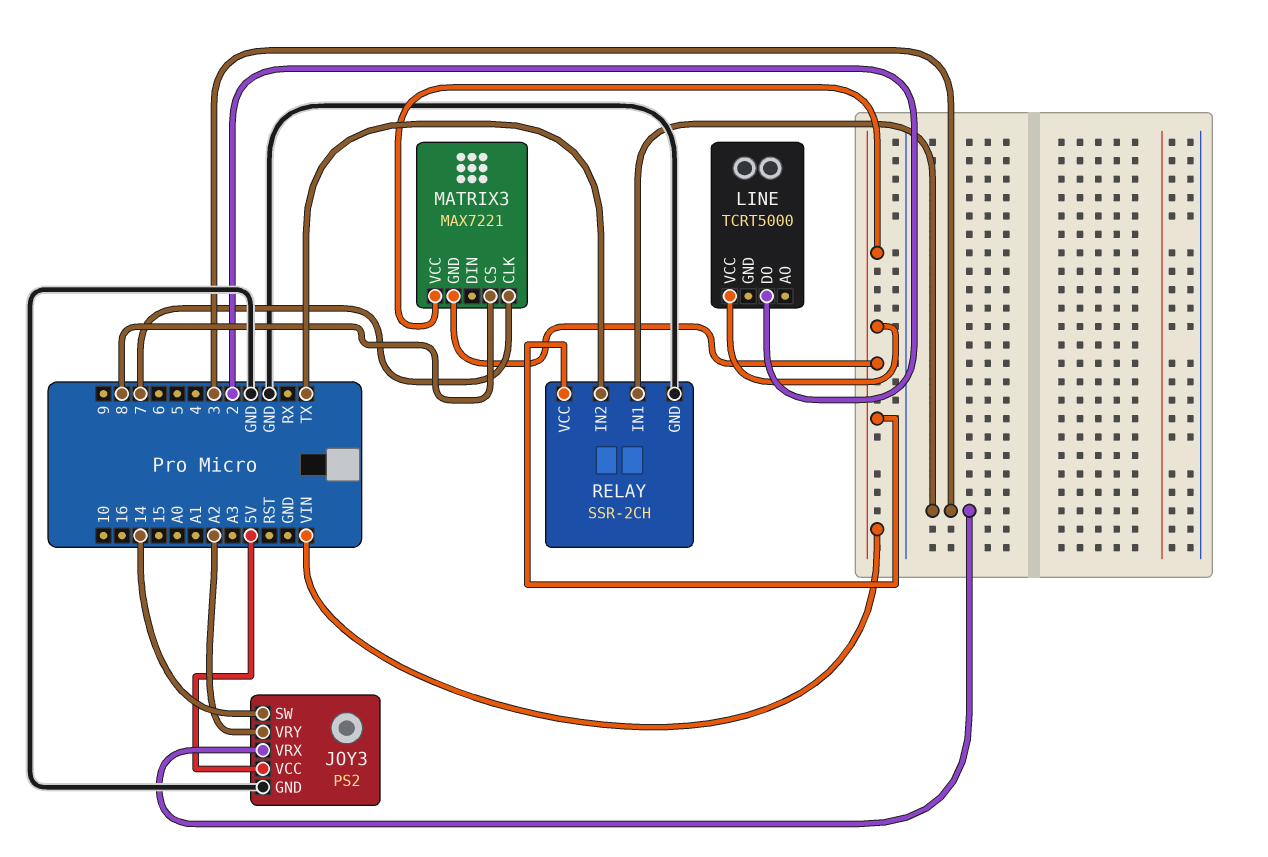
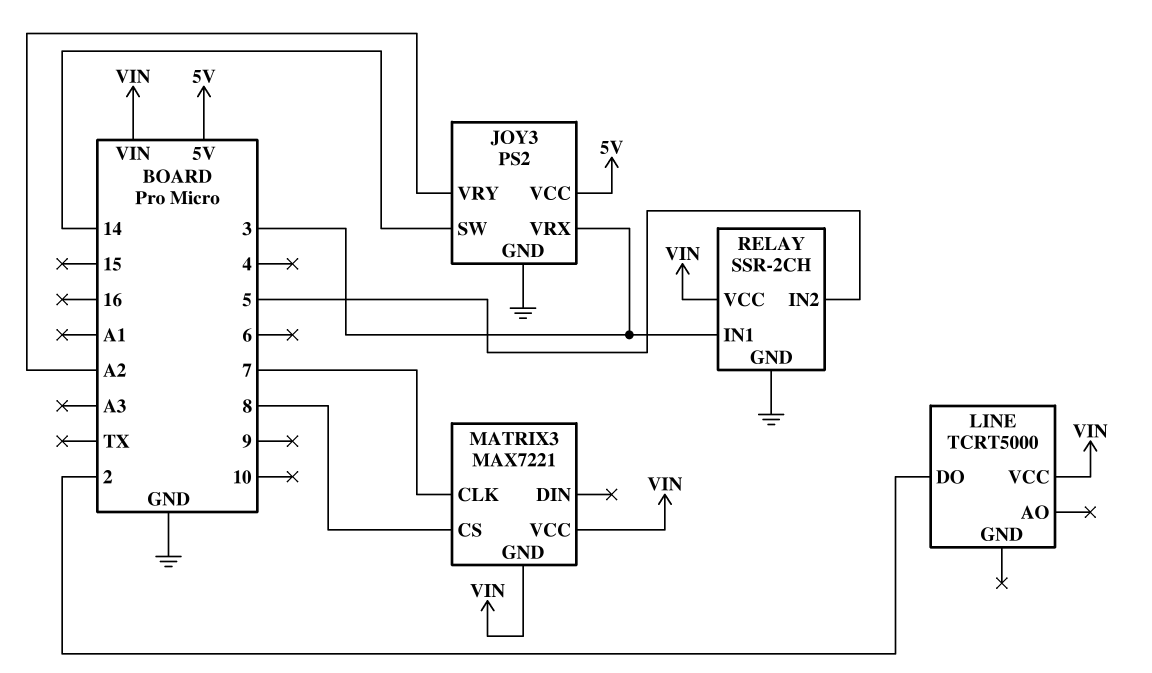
RELAY pin IN2: TX -> 5

